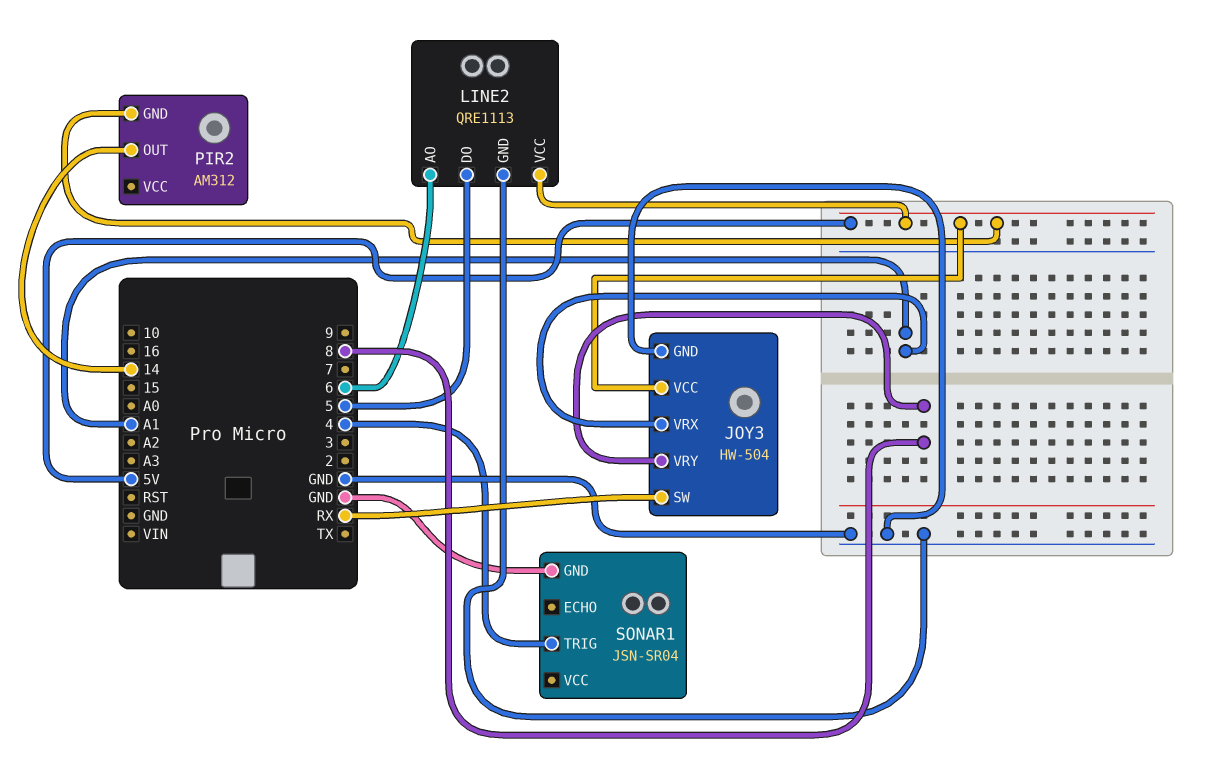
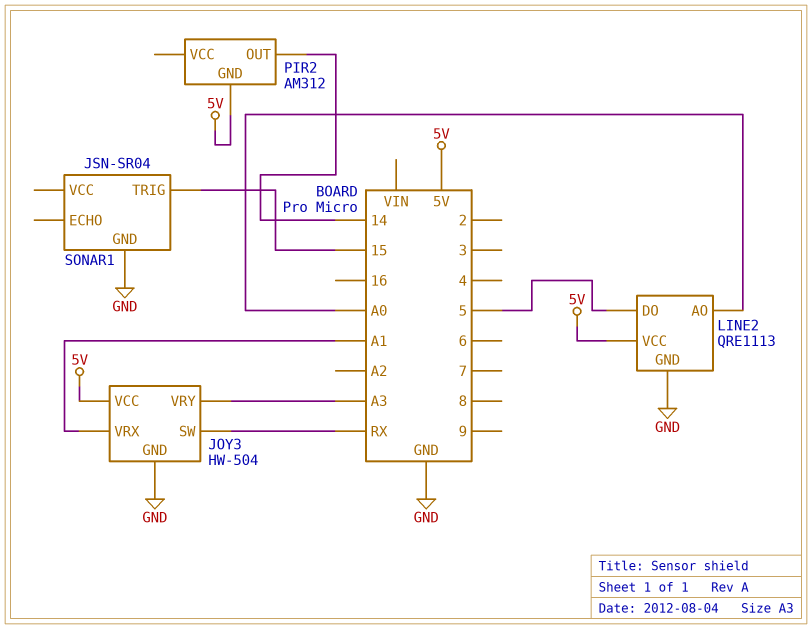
JOY3 pin VRY: 8 -> A3
LINE2 pin AO: 6 -> A0
SONAR1 pin TRIG: 4 -> 15

